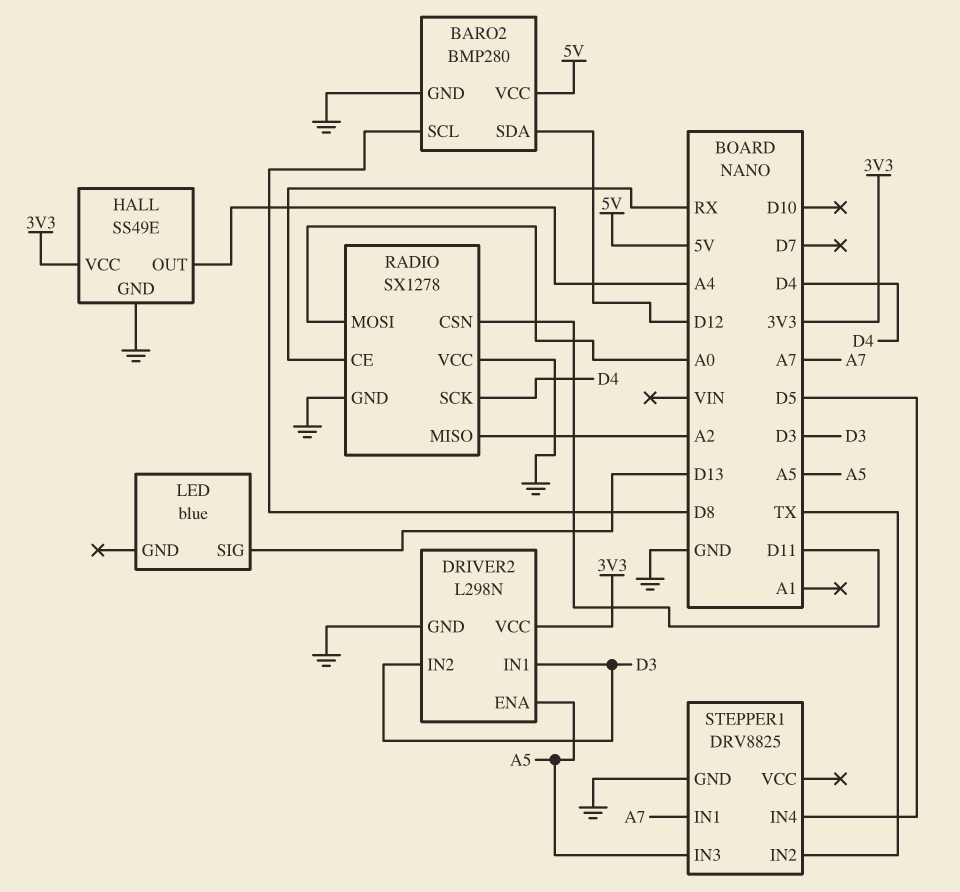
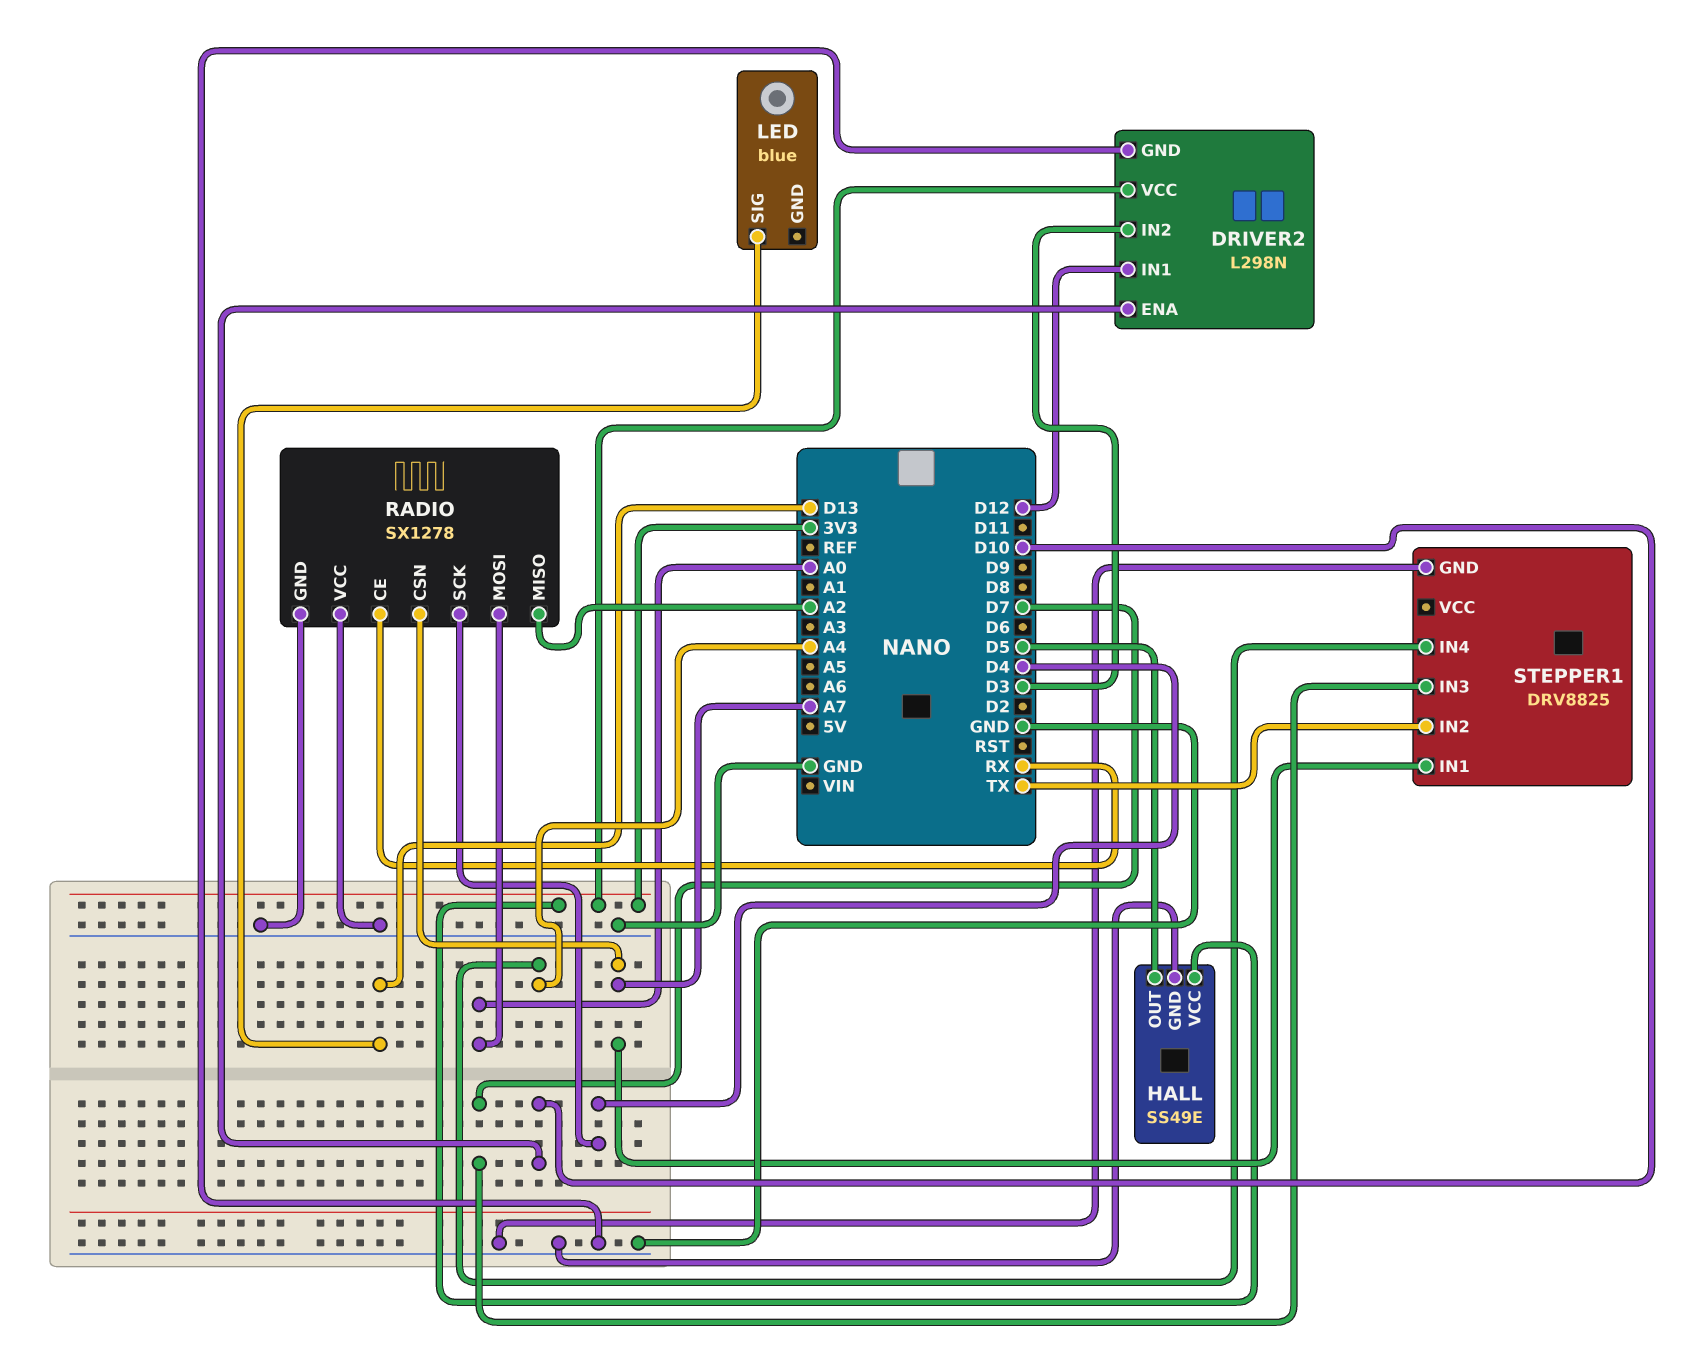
BARO2: BMP280 -> none
BARO2 pin GND: GND -> none
BARO2 pin SCL: D8 -> none
BARO2 pin SDA: D12 -> none
BARO2 pin VCC: 5V -> none
DRIVER2 pin ENA: A5 -> D10
DRIVER2 pin IN1: D3 -> D12
HALL pin OUT: A4 -> D5
RADIO pin CSN: D11 -> A7
STEPPER1 pin IN3: A5 -> D7
STEPPER1 pin IN4: D5 -> A4

